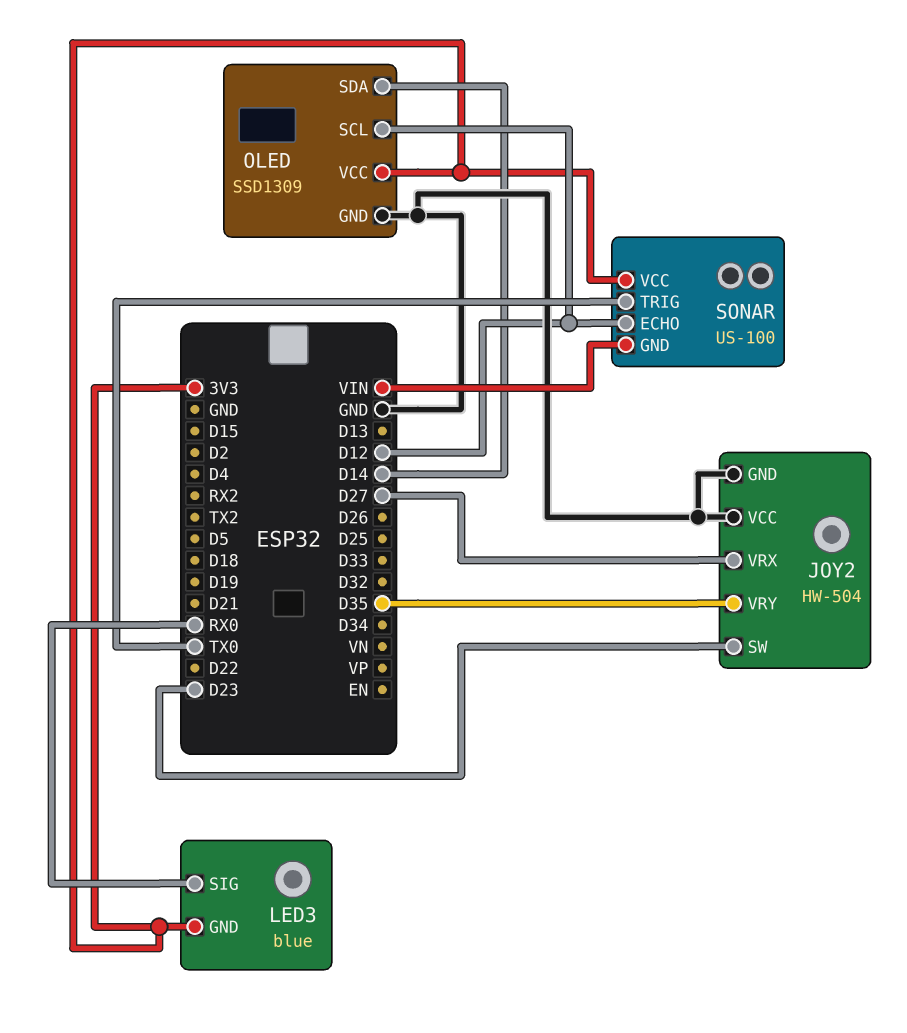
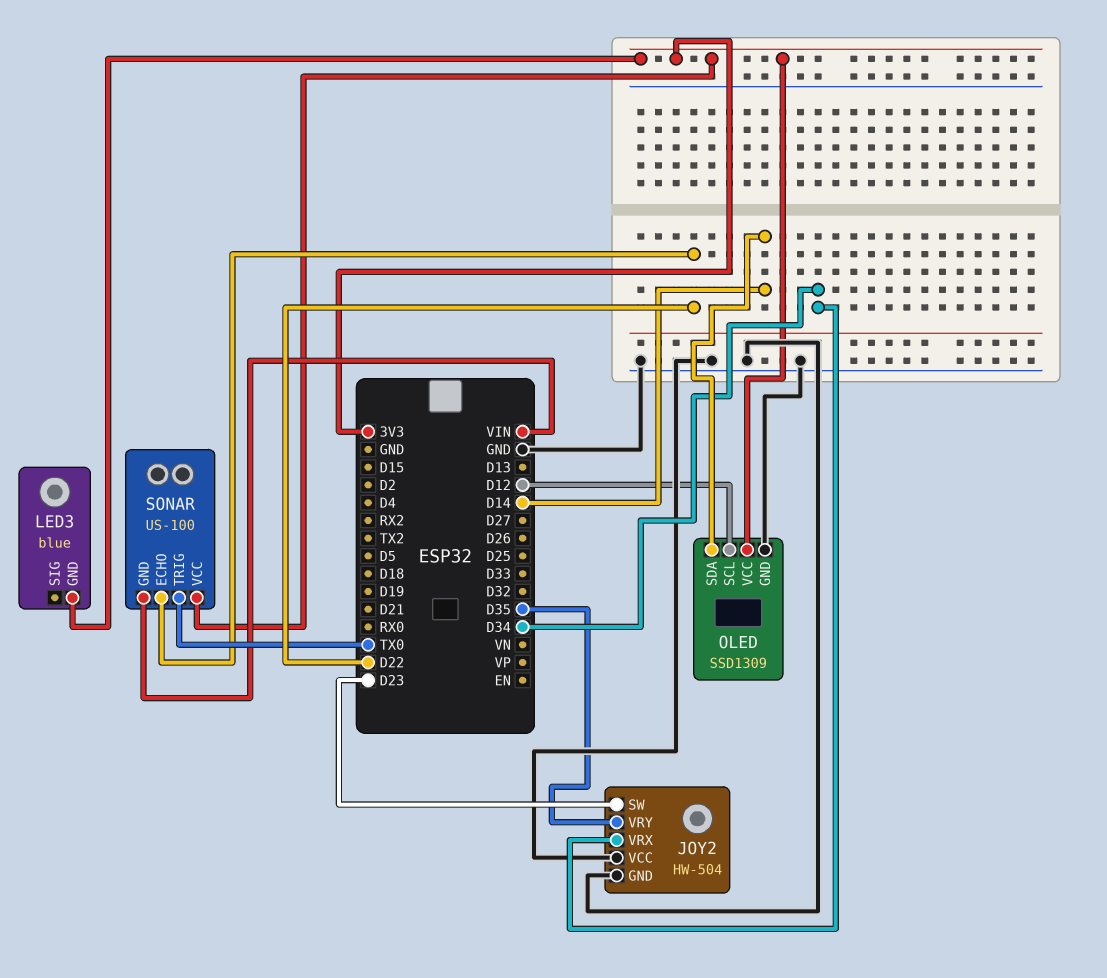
JOY2 pin VRX: D27 -> D34
LED3 pin SIG: RX0 -> none
SONAR pin ECHO: D12 -> D22

